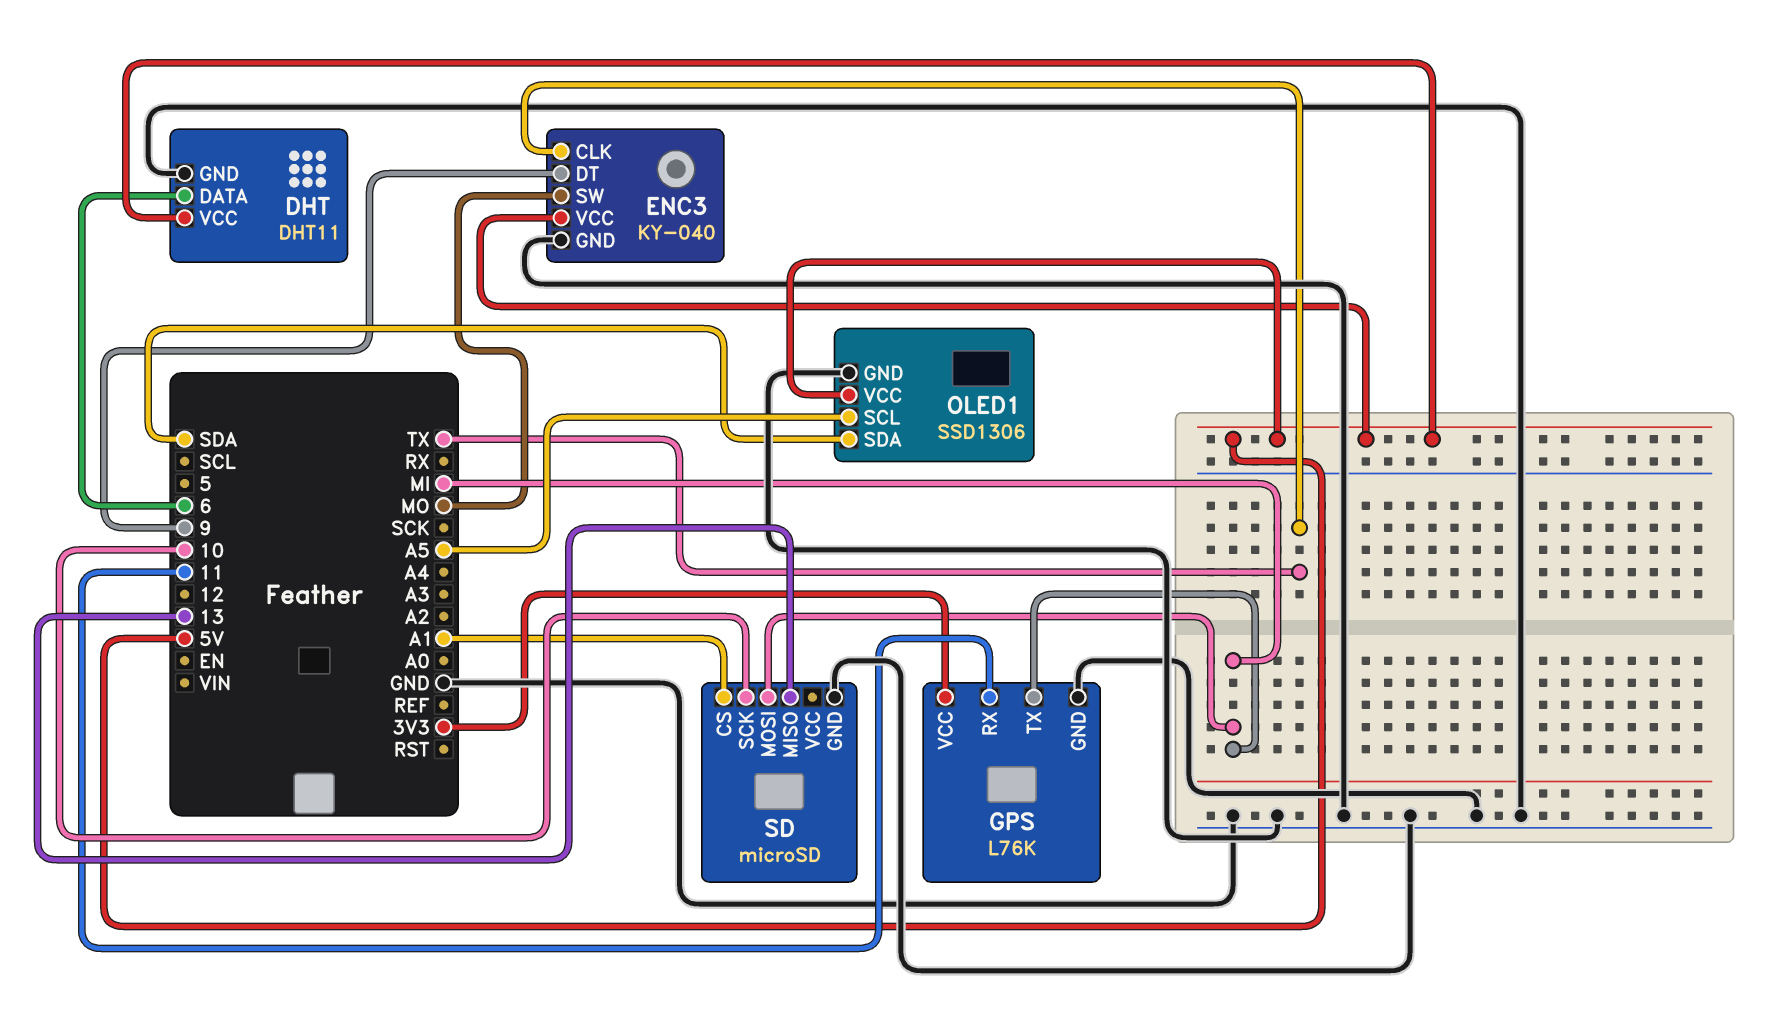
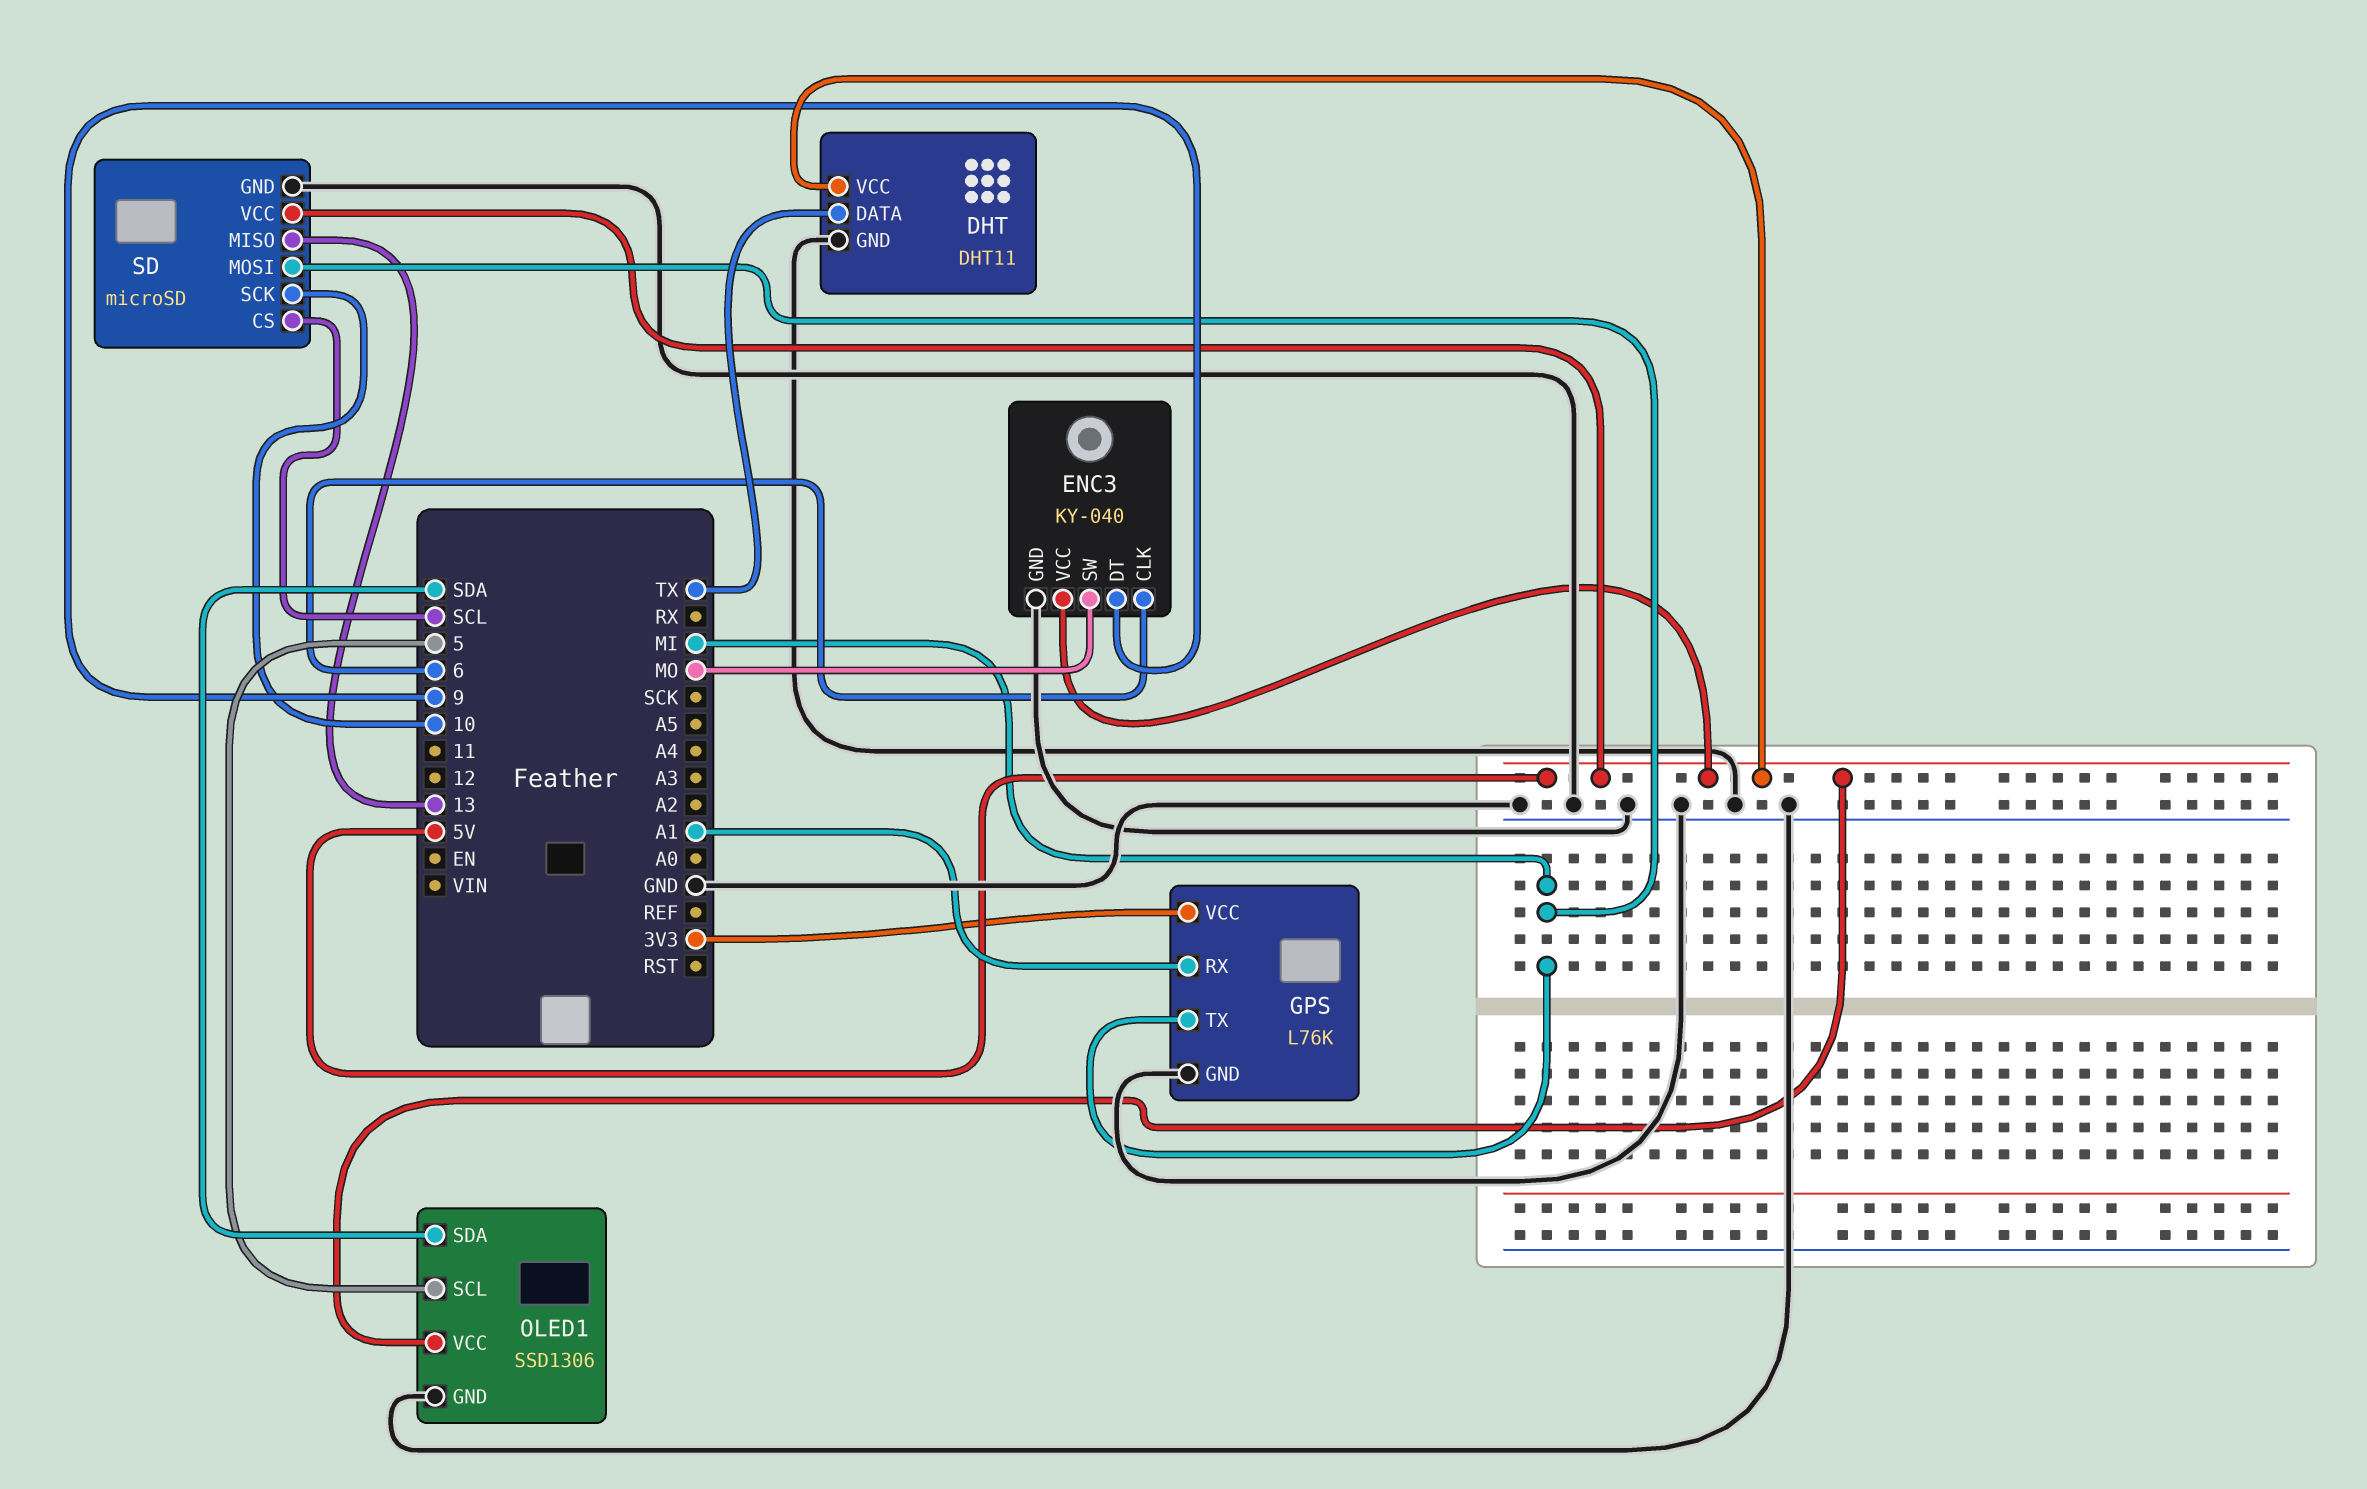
DHT pin DATA: 6 -> TX
ENC3 pin CLK: TX -> 6
GPS pin RX: 11 -> A1
OLED1 pin SCL: A5 -> 5
SD pin CS: A1 -> SCL
SD pin VCC: none -> 5V

